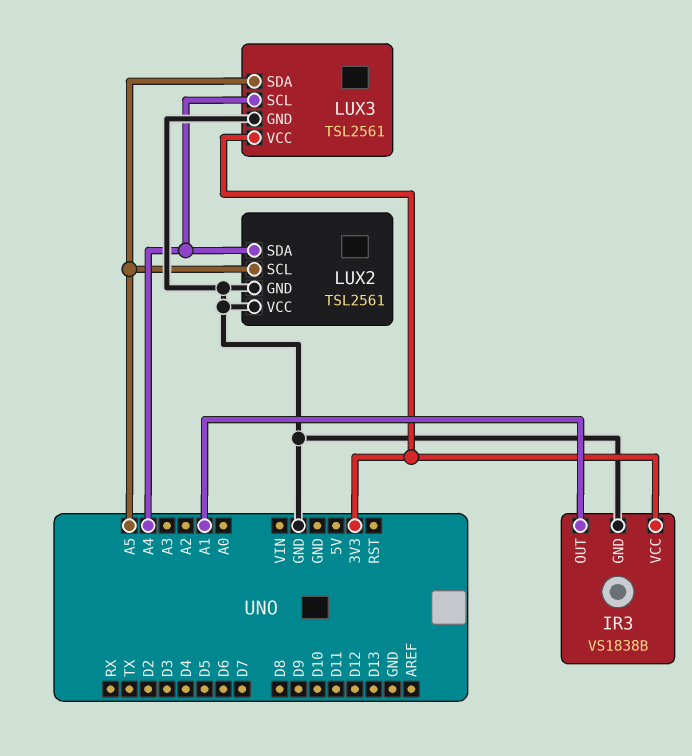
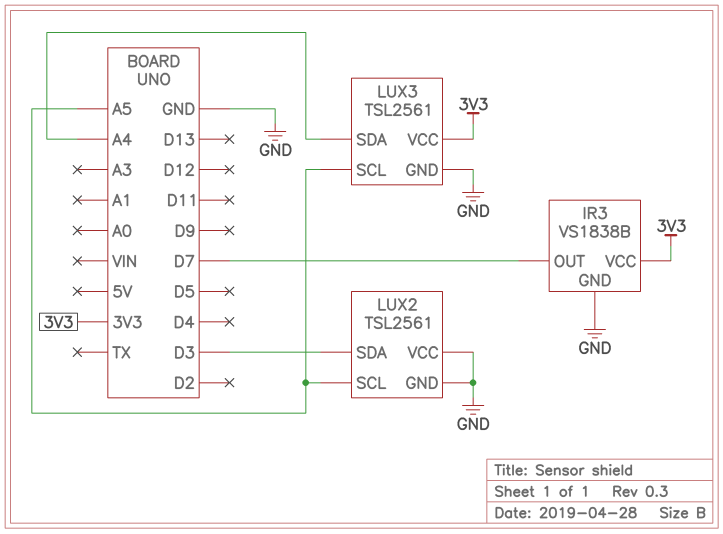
IR3 pin OUT: A1 -> D7
LUX2 pin SDA: A4 -> D3
LUX3 pin SCL: A4 -> A5
LUX3 pin SDA: A5 -> A4

